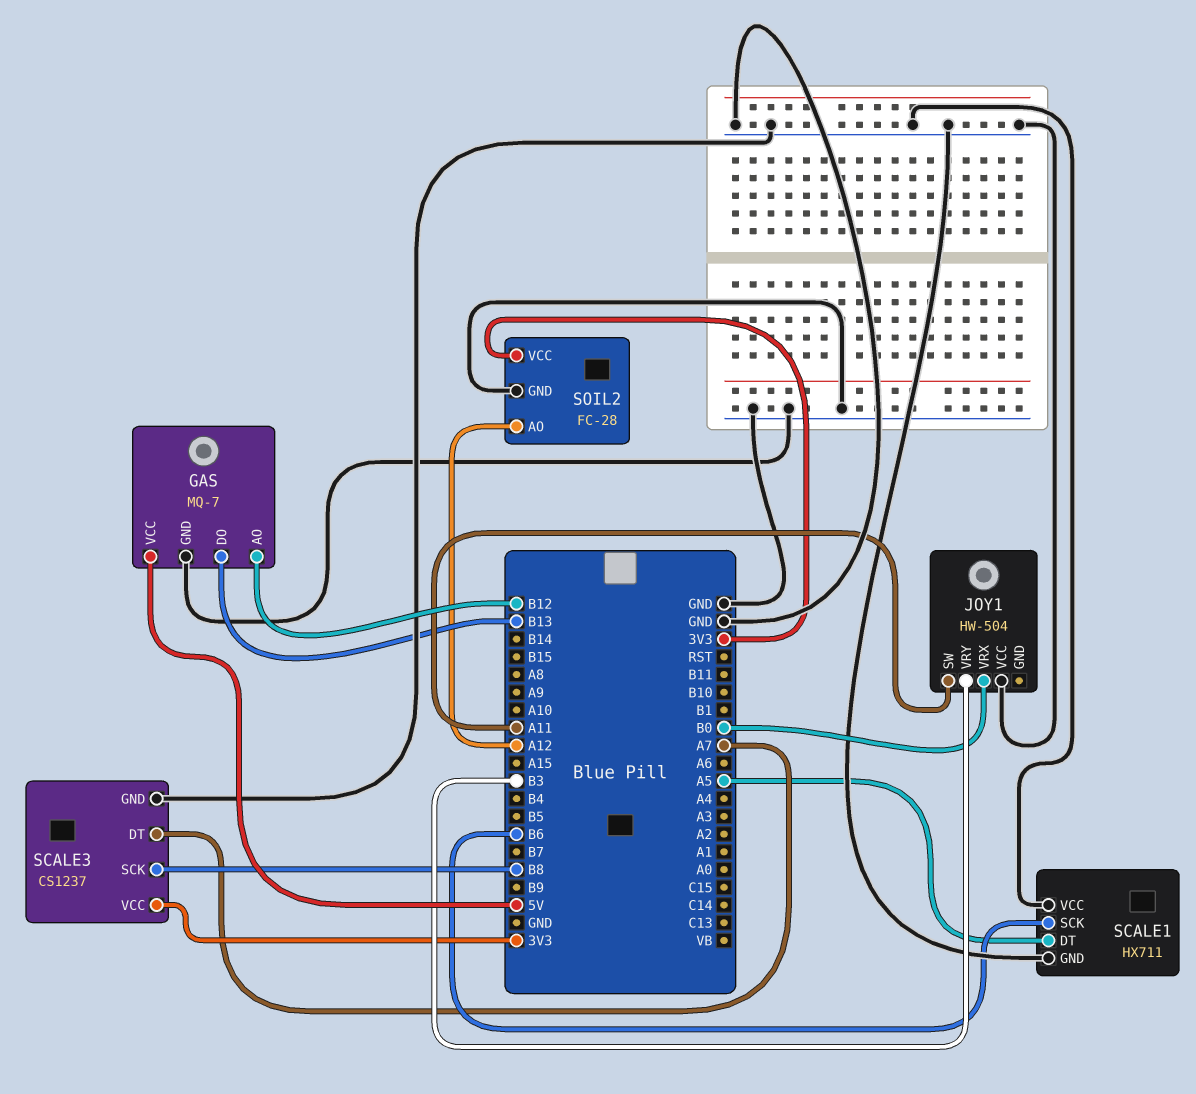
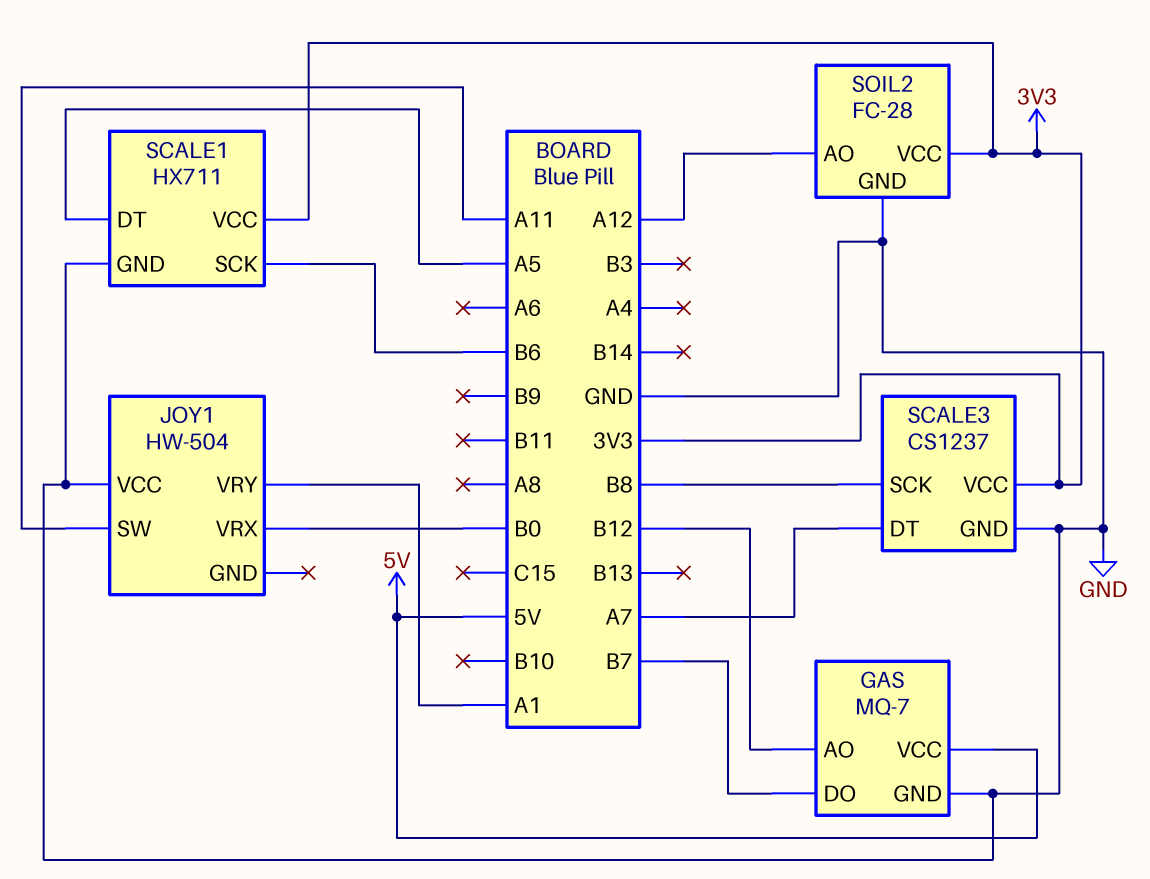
GAS pin DO: B13 -> B7
JOY1 pin VRY: B3 -> A1
SCALE1 pin VCC: GND -> 3V3

